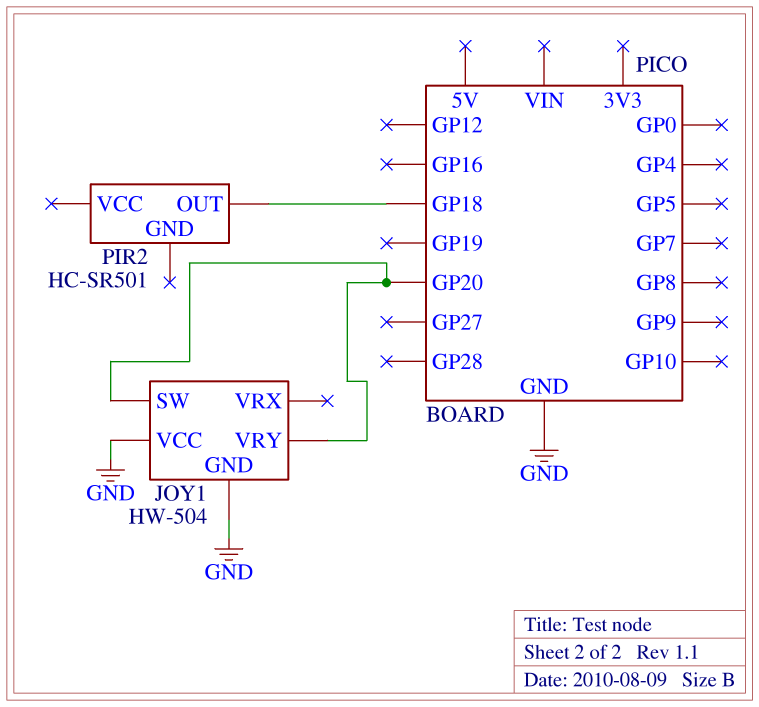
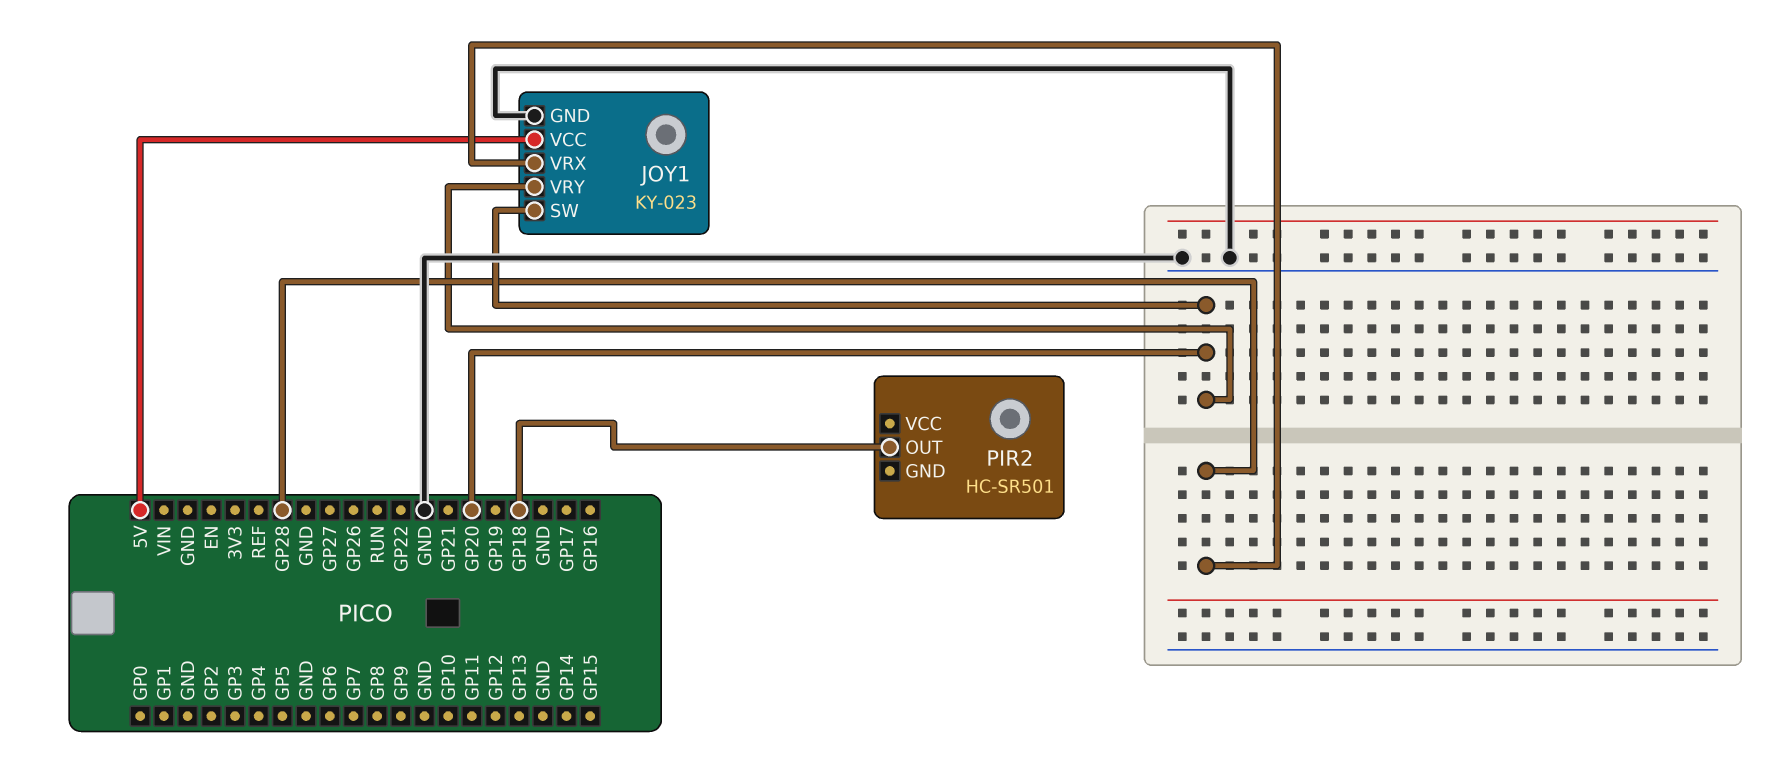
JOY1: HW-504 -> KY-023
JOY1 pin VCC: GND -> 5V
JOY1 pin VRX: none -> GP28

